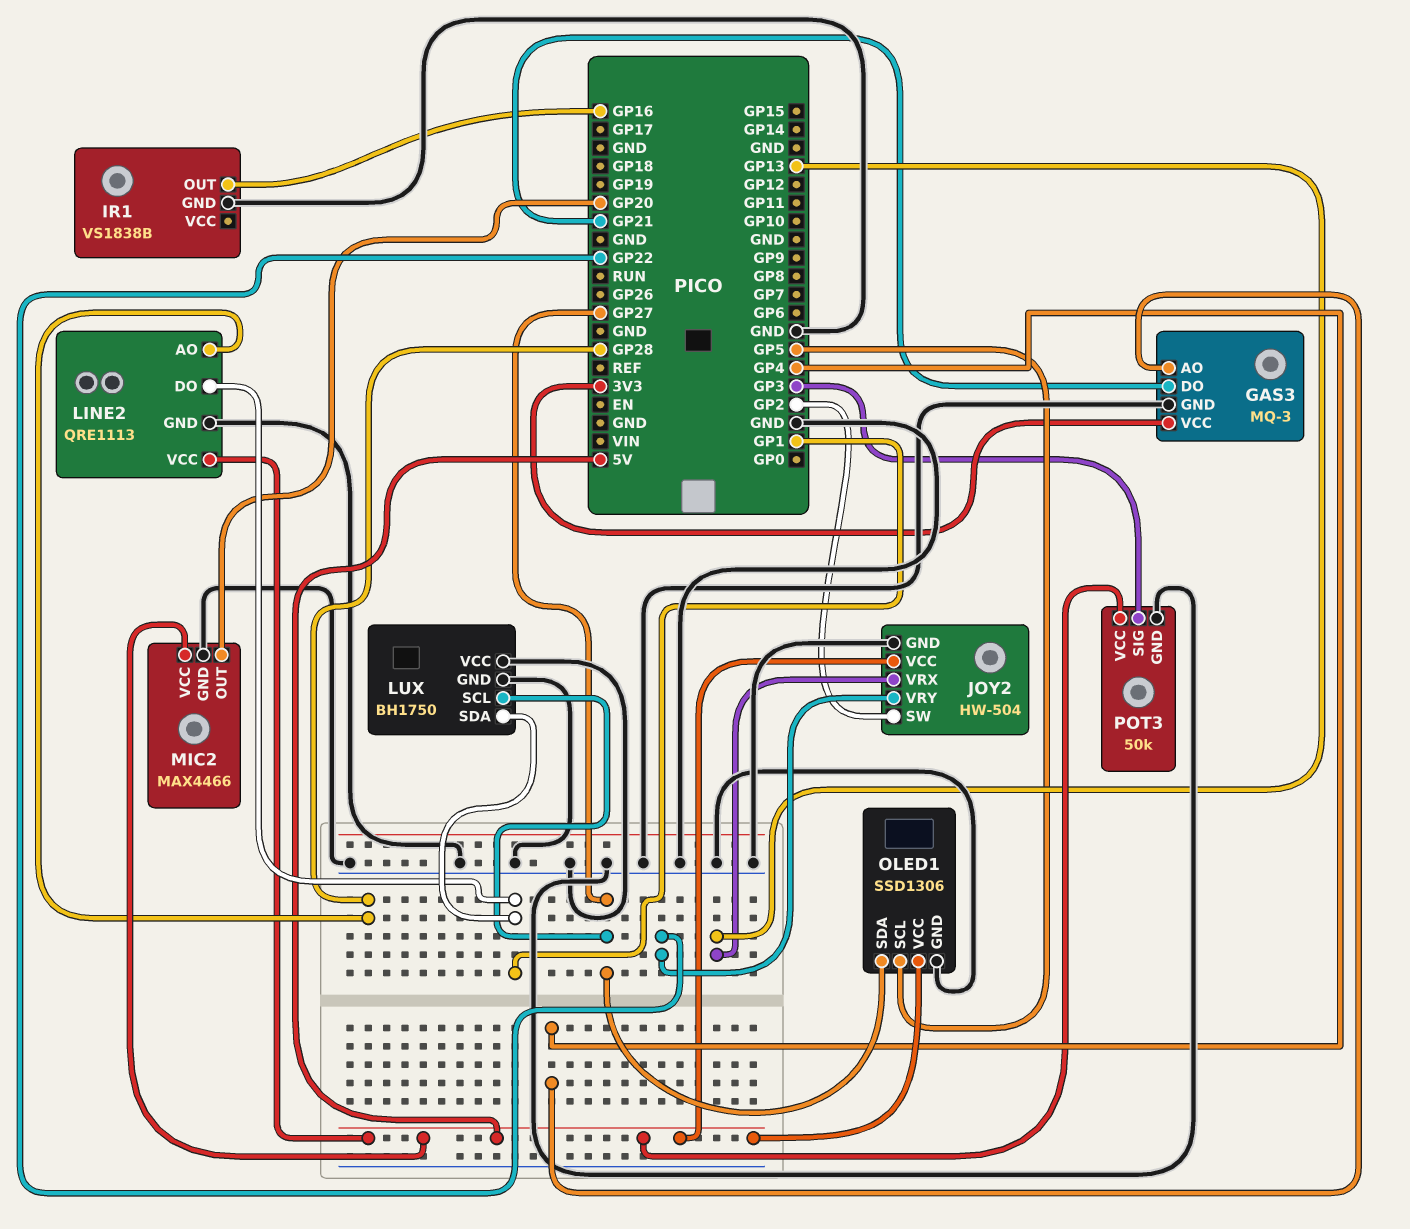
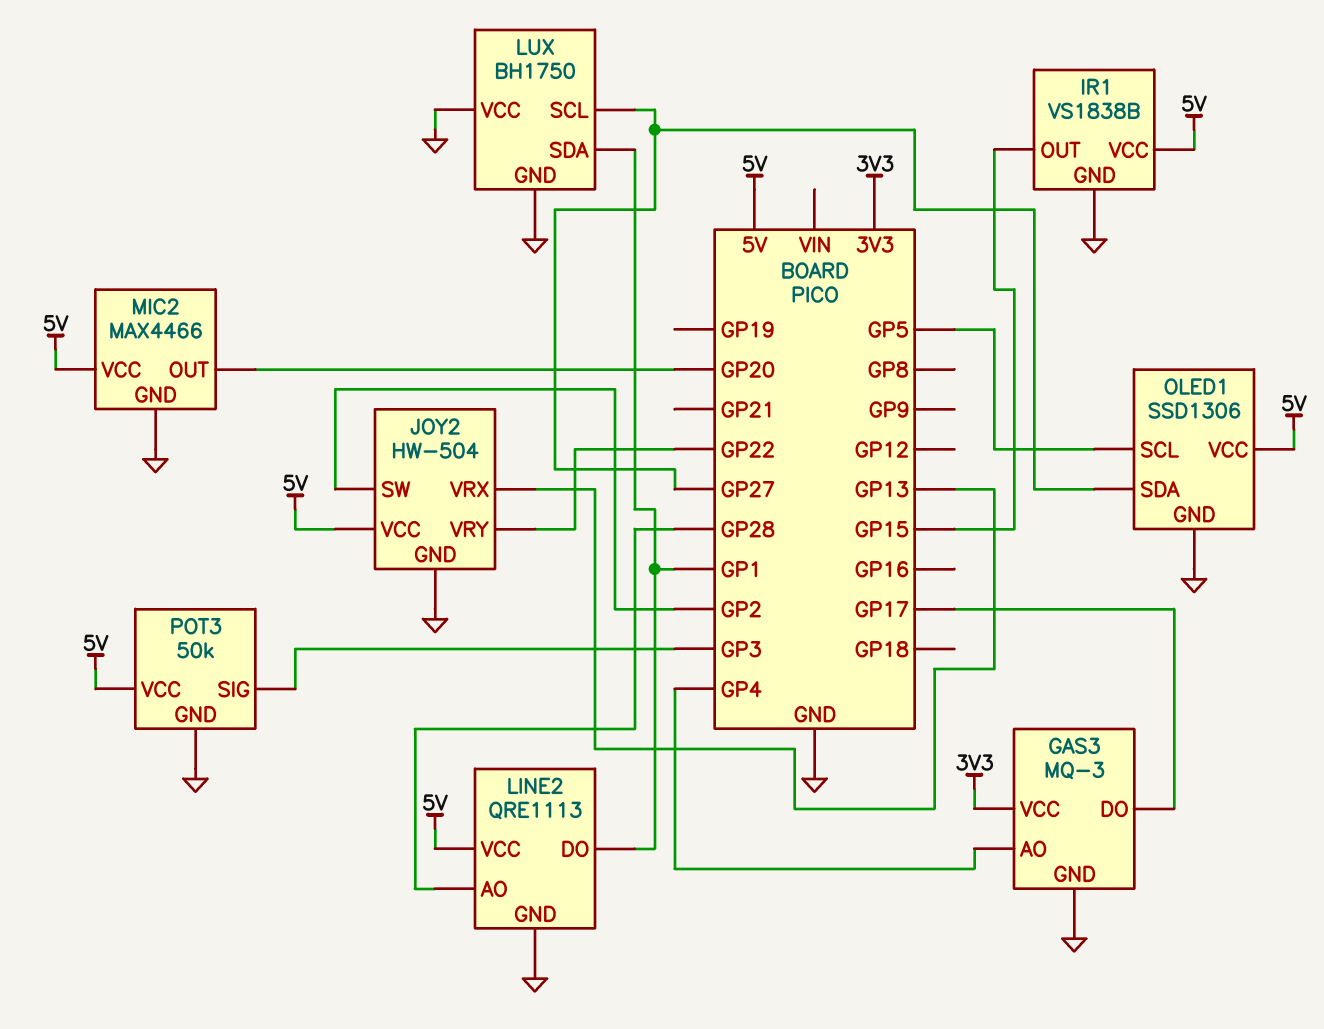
GAS3 pin DO: GP21 -> GP17
IR1 pin OUT: GP16 -> GP15
IR1 pin VCC: none -> 5V

